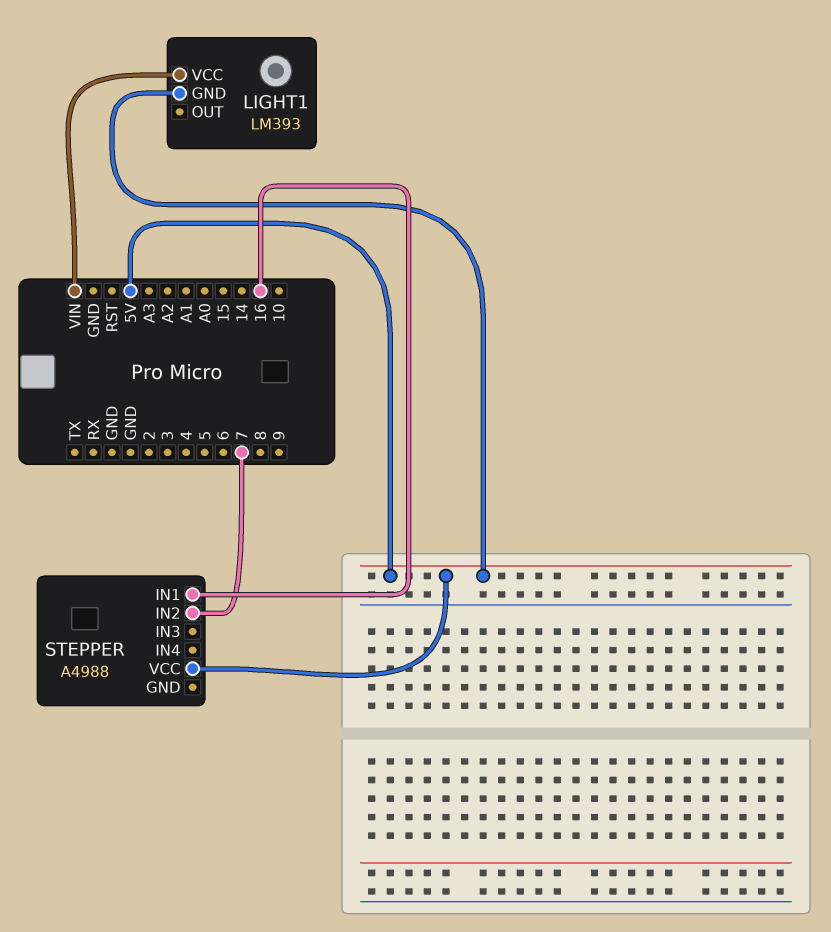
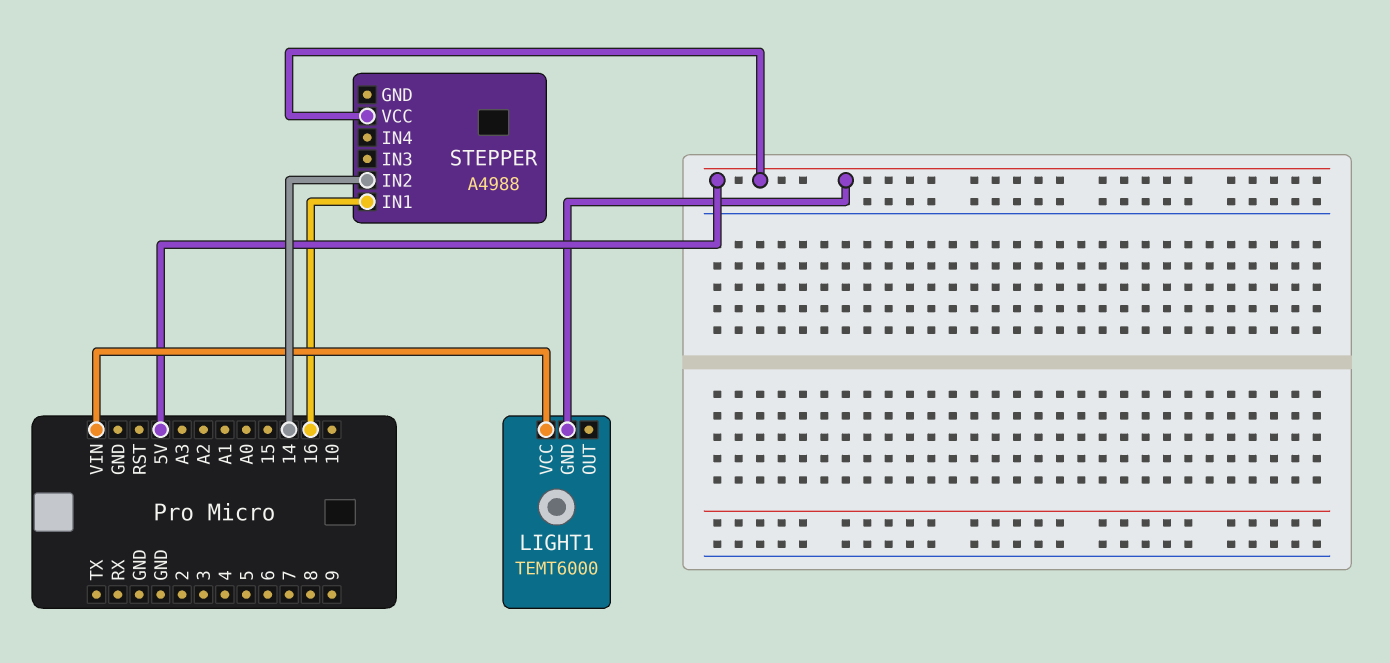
LIGHT1: LM393 -> TEMT6000
STEPPER pin IN2: 7 -> 14

